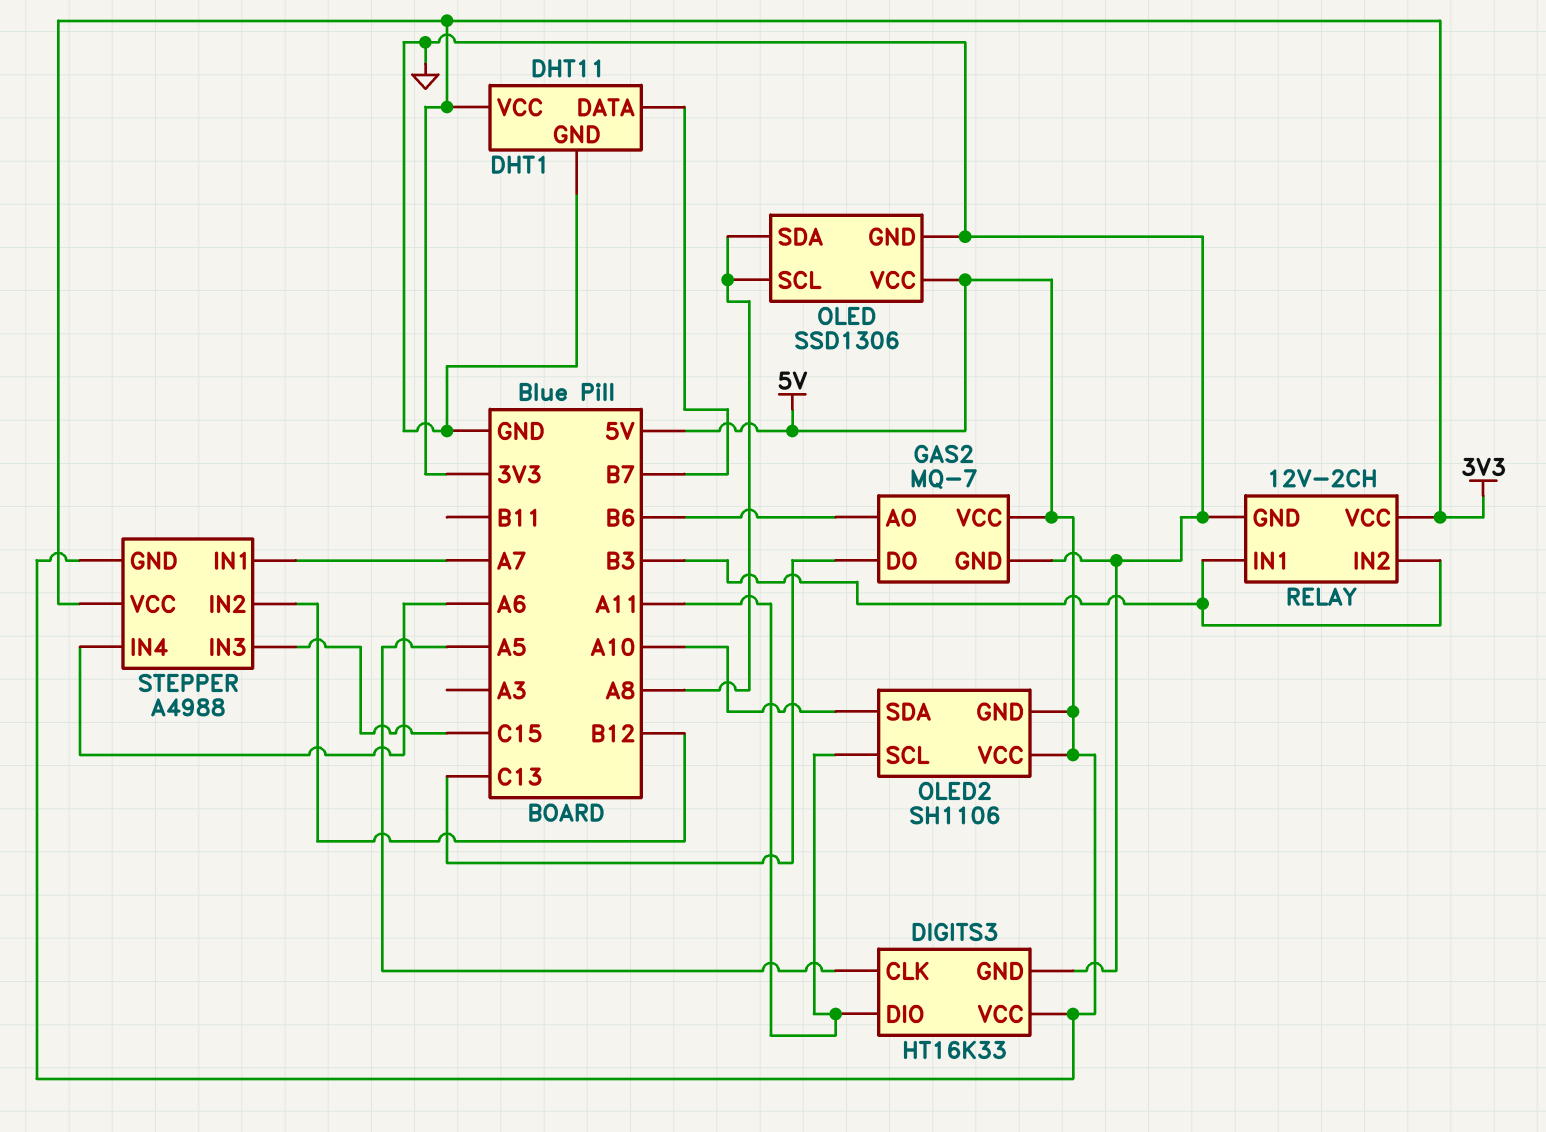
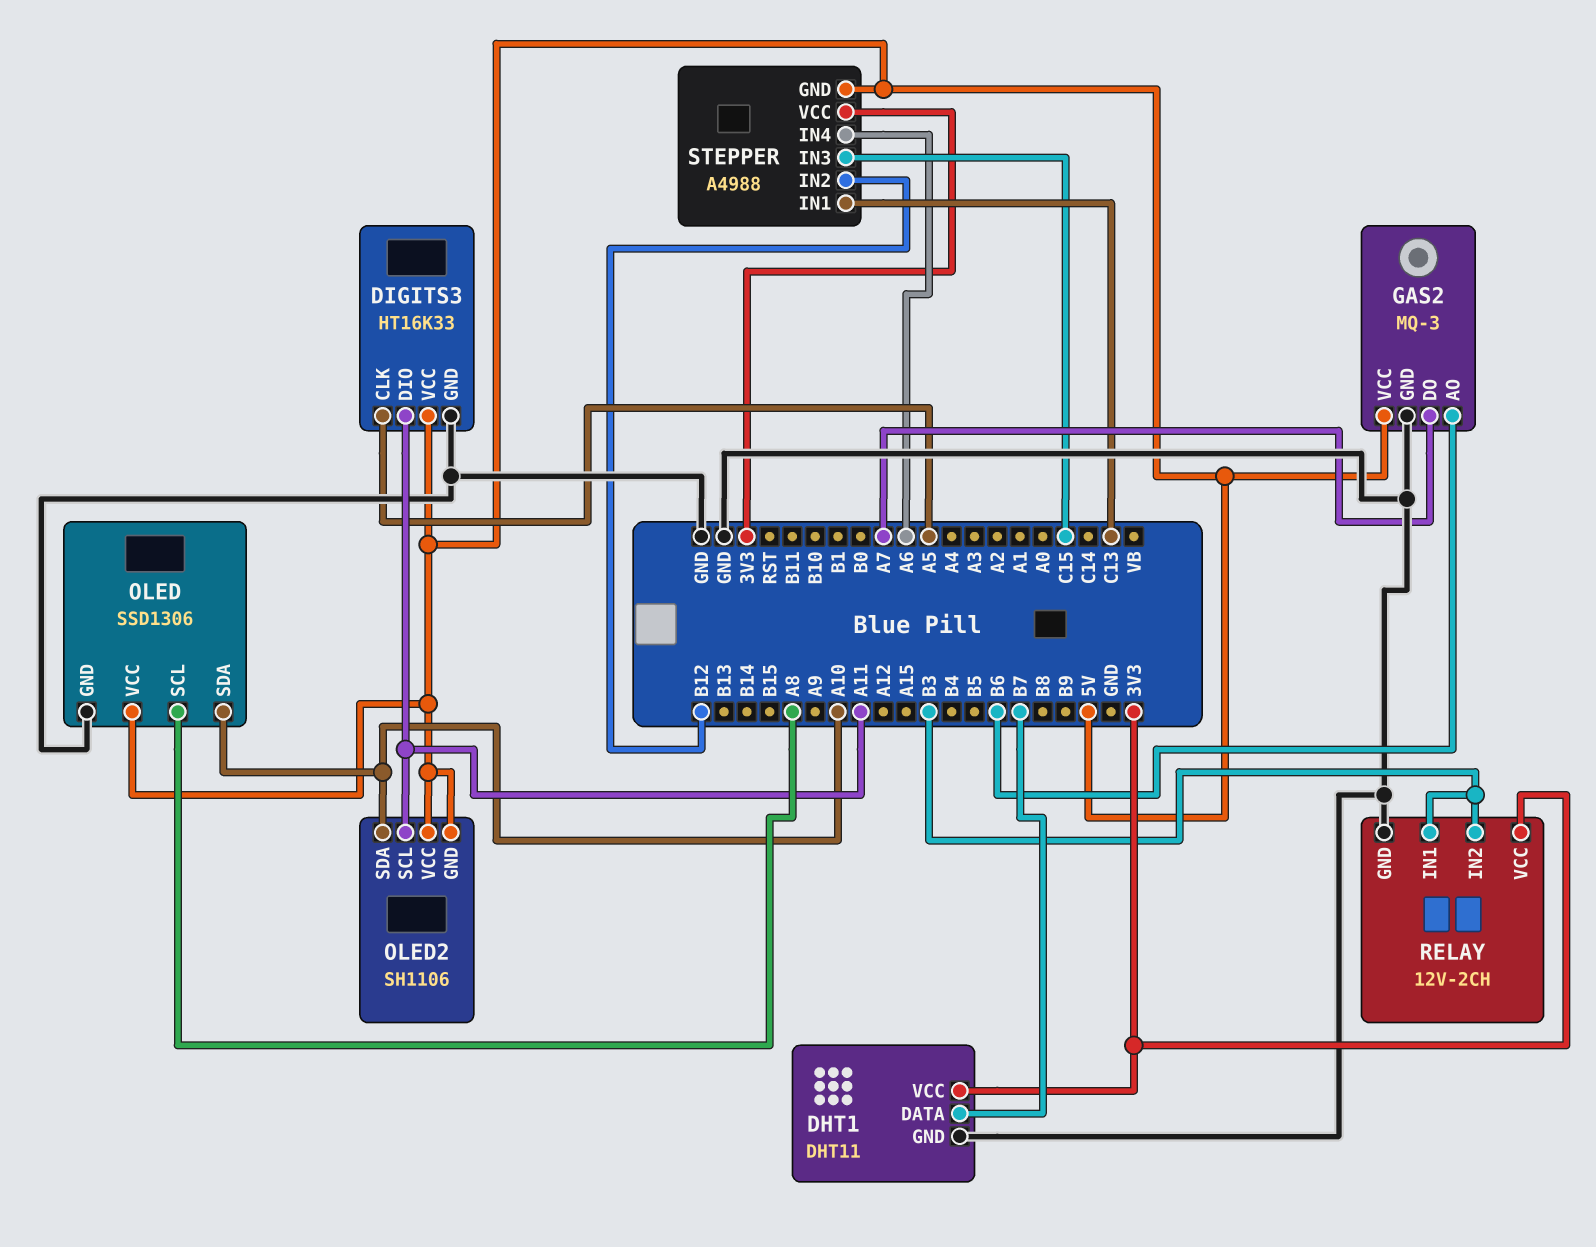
GAS2: MQ-7 -> MQ-3
GAS2 pin DO: C13 -> A7
OLED pin SDA: A8 -> A10
STEPPER pin IN1: A7 -> C13

